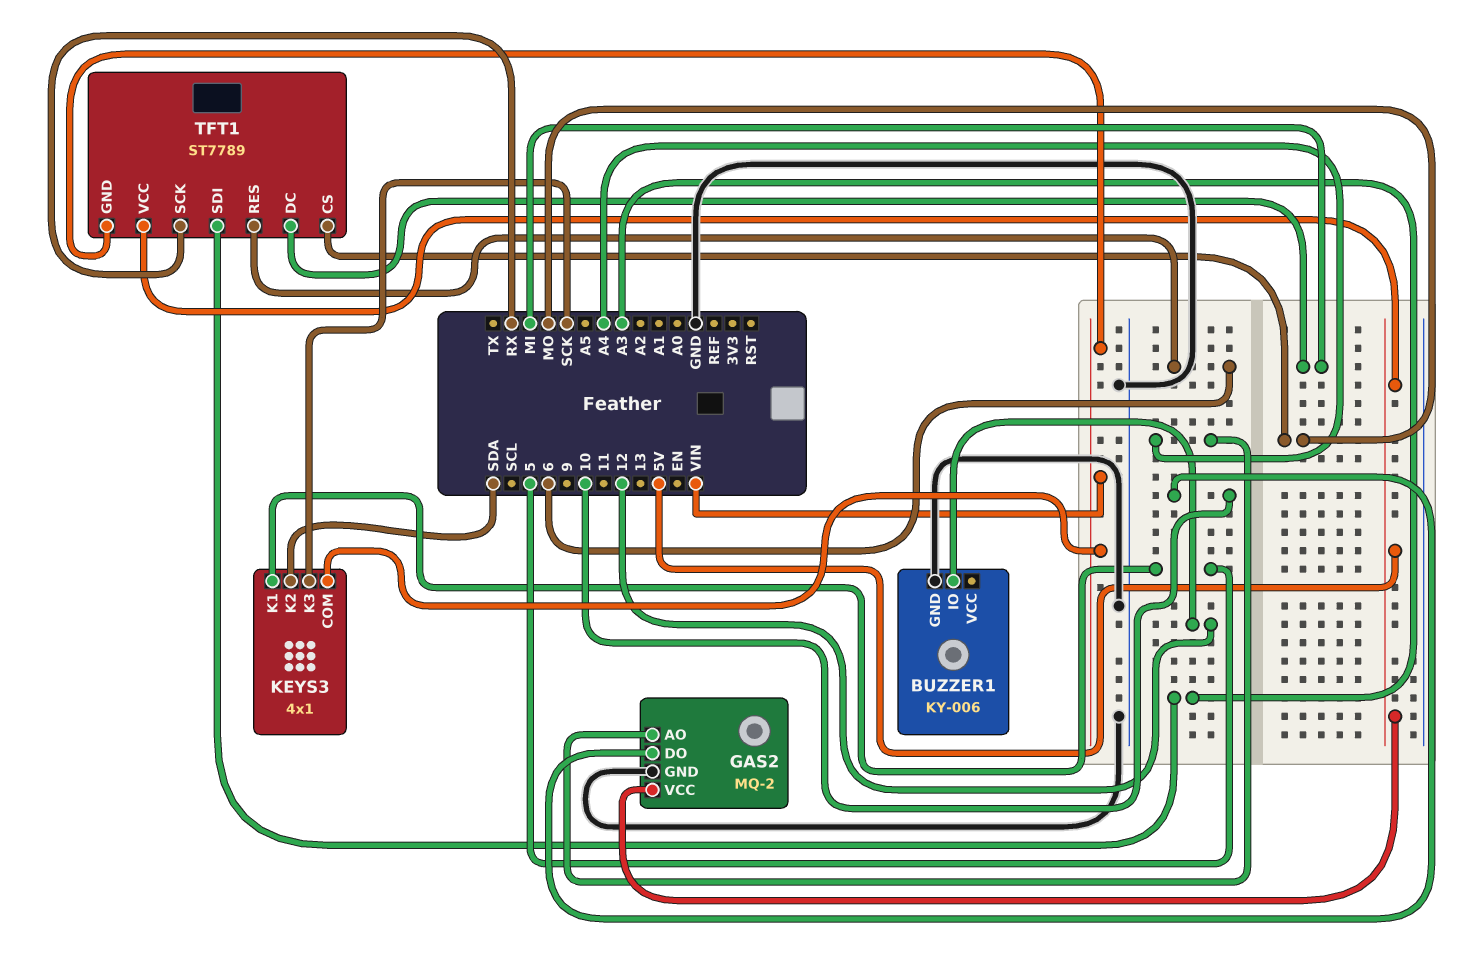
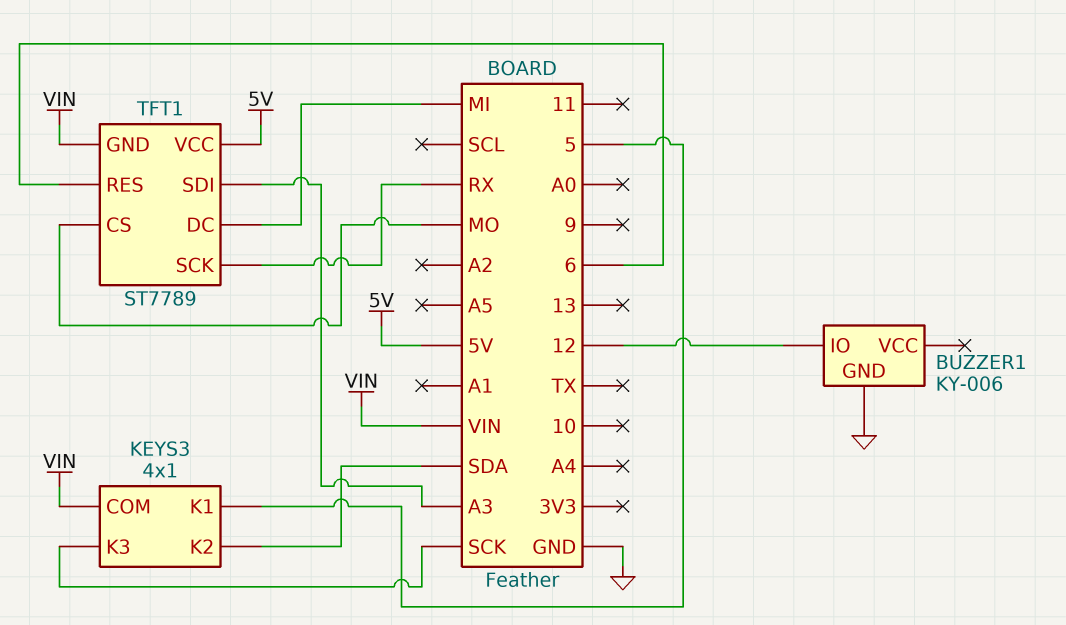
GAS2: MQ-2 -> none
GAS2 pin AO: A4 -> none
GAS2 pin DO: 10 -> none
GAS2 pin GND: GND -> none
GAS2 pin VCC: 5V -> none

